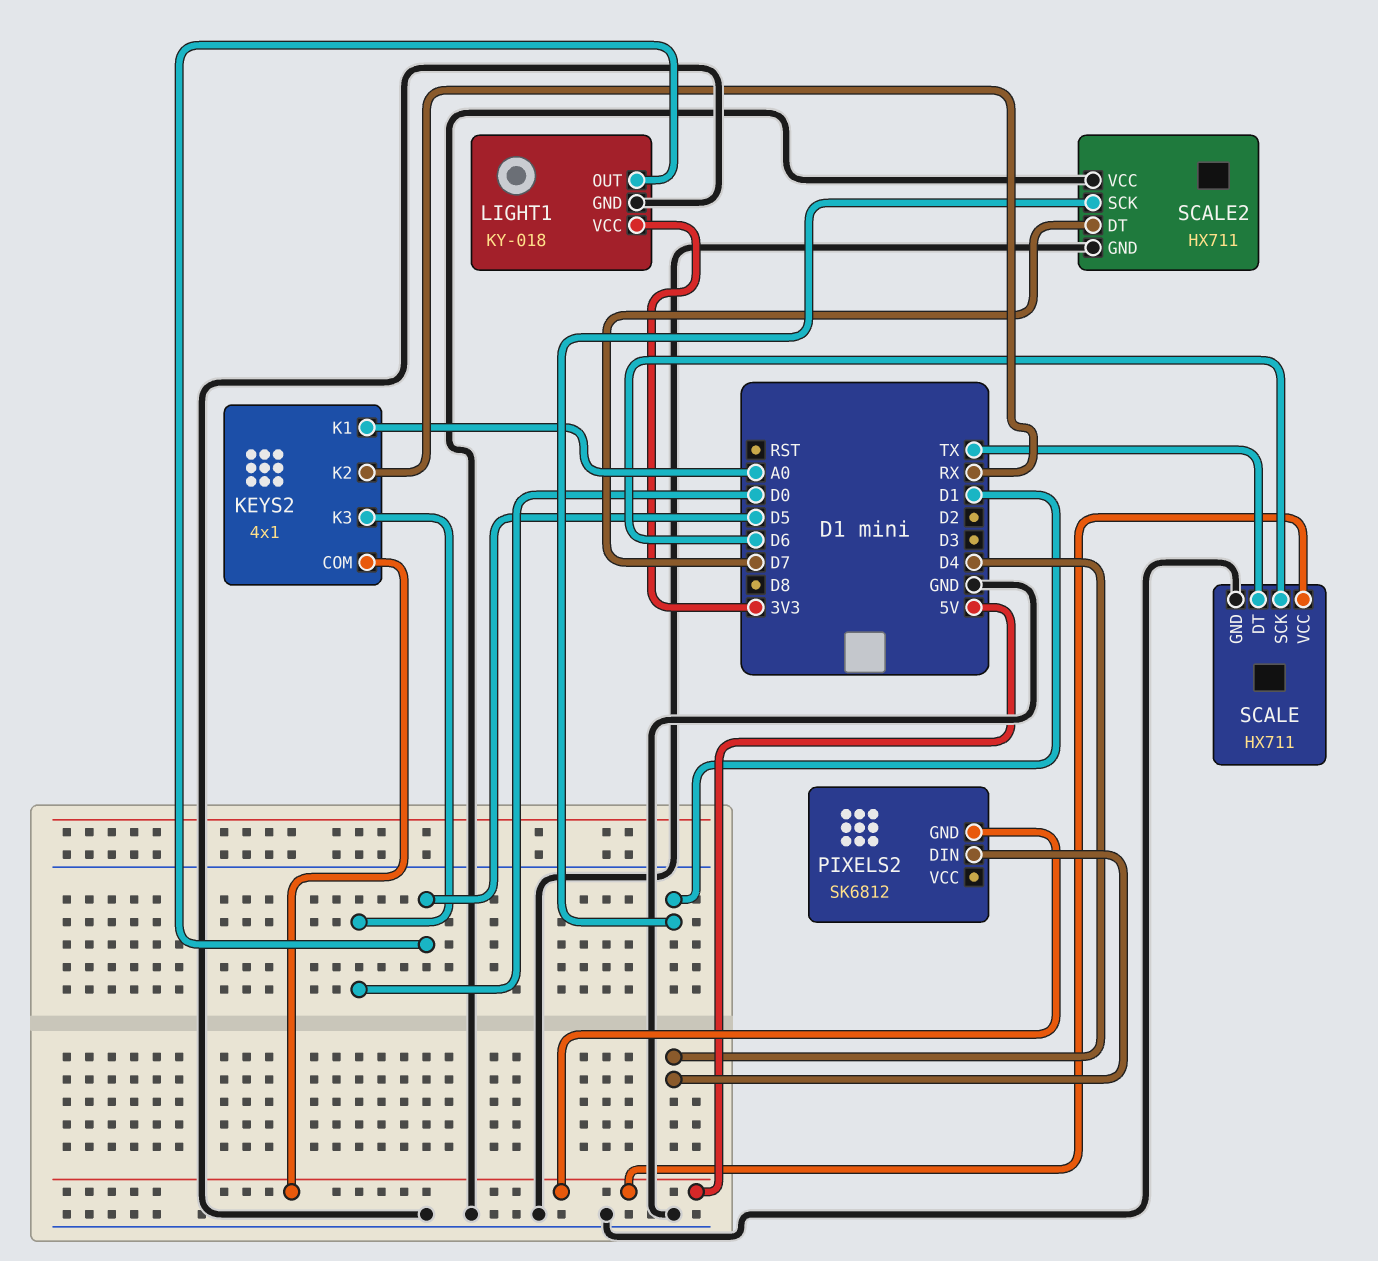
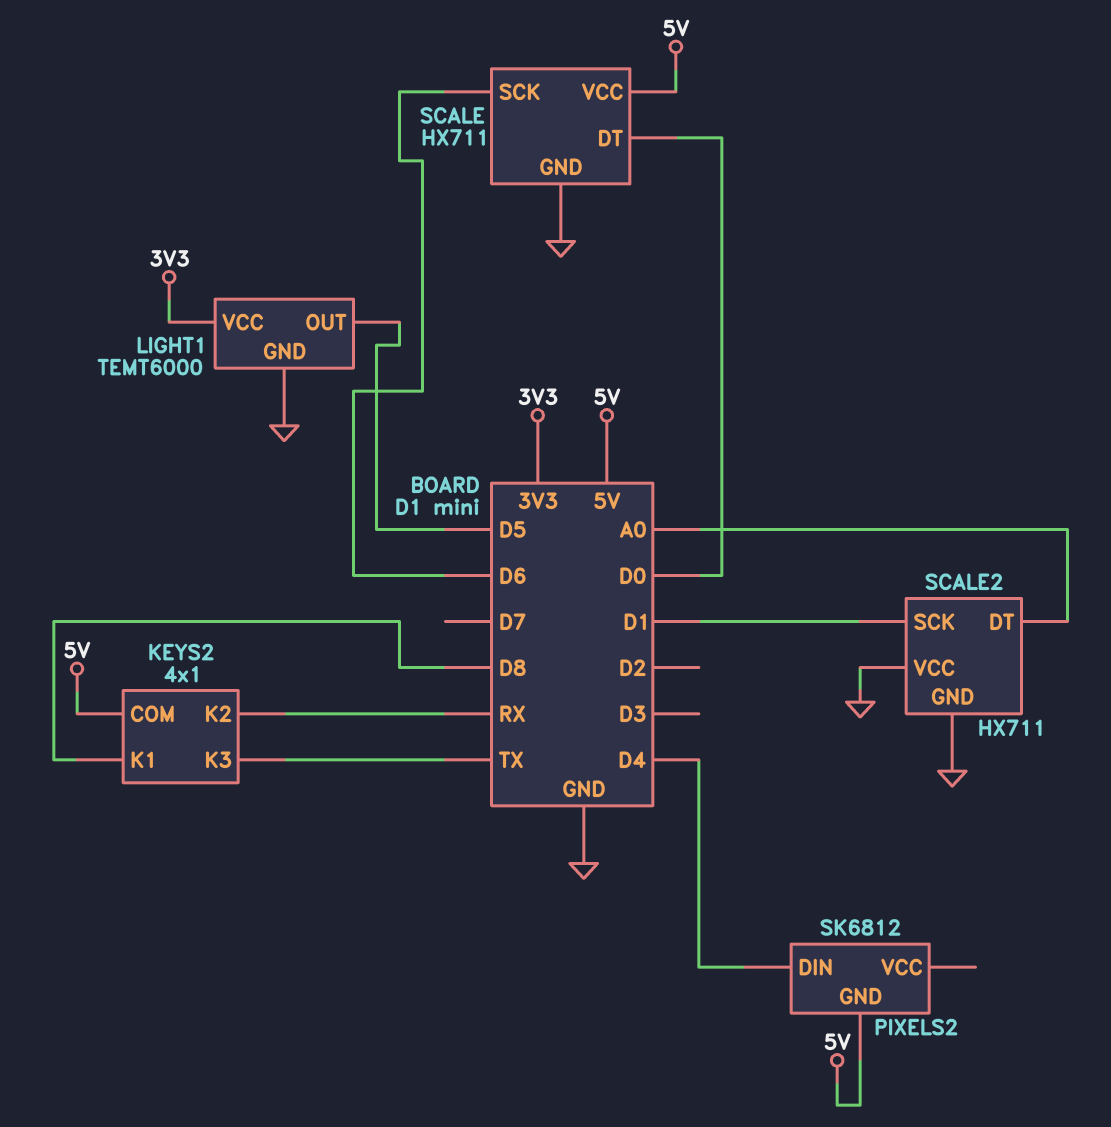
KEYS2 pin K1: A0 -> D8
KEYS2 pin K3: D0 -> TX
LIGHT1: KY-018 -> TEMT6000
SCALE pin DT: TX -> D0
SCALE2 pin DT: D7 -> A0

